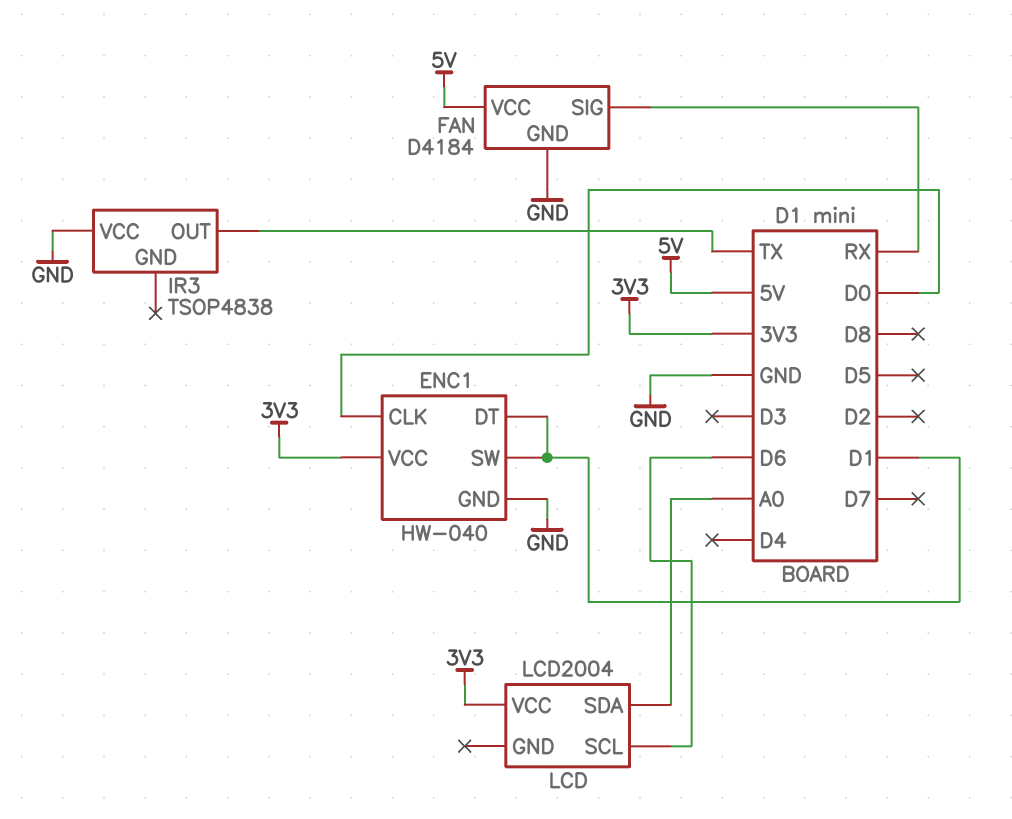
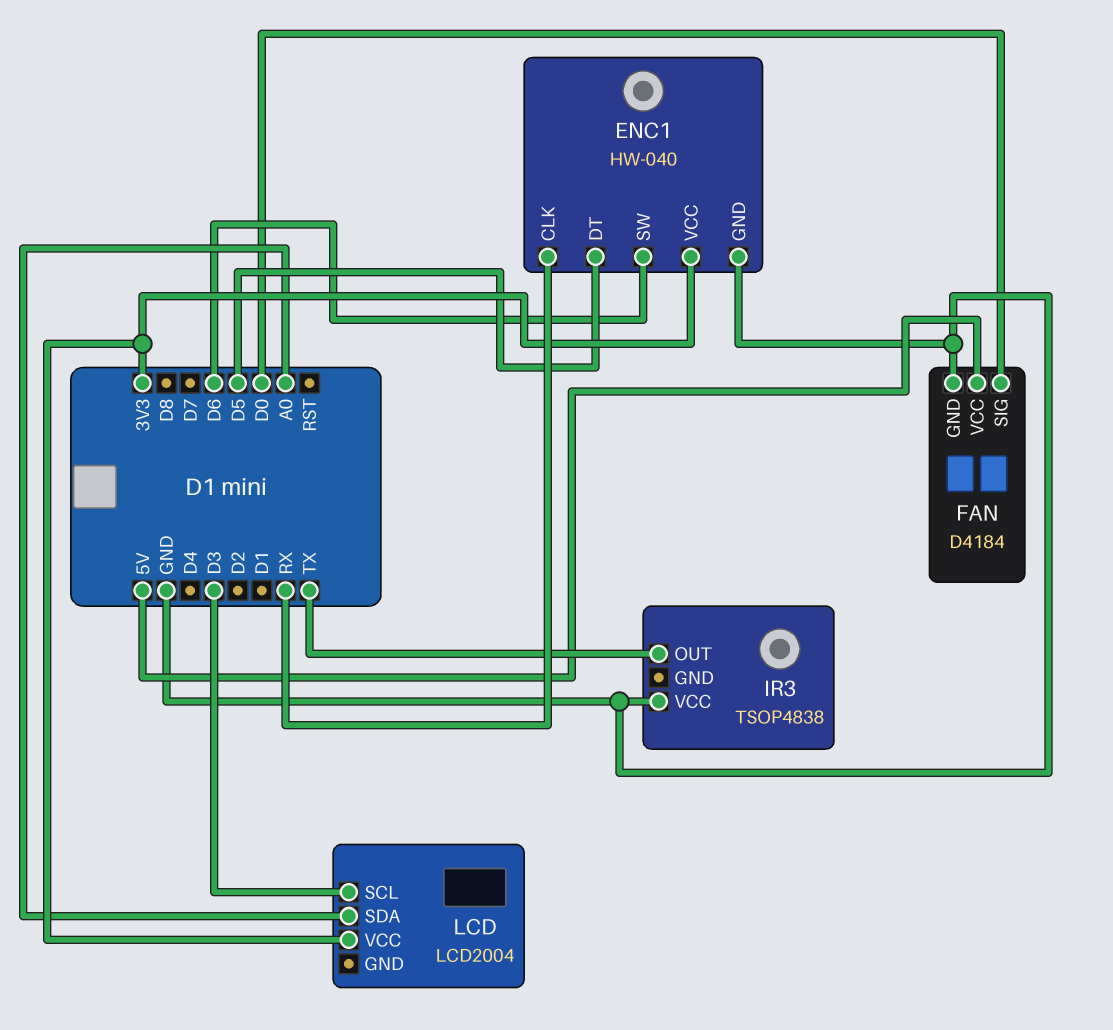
ENC1 pin CLK: D0 -> RX
ENC1 pin DT: D1 -> D5
ENC1 pin SW: D1 -> D6
FAN pin SIG: RX -> D0
LCD pin SCL: D6 -> D3

